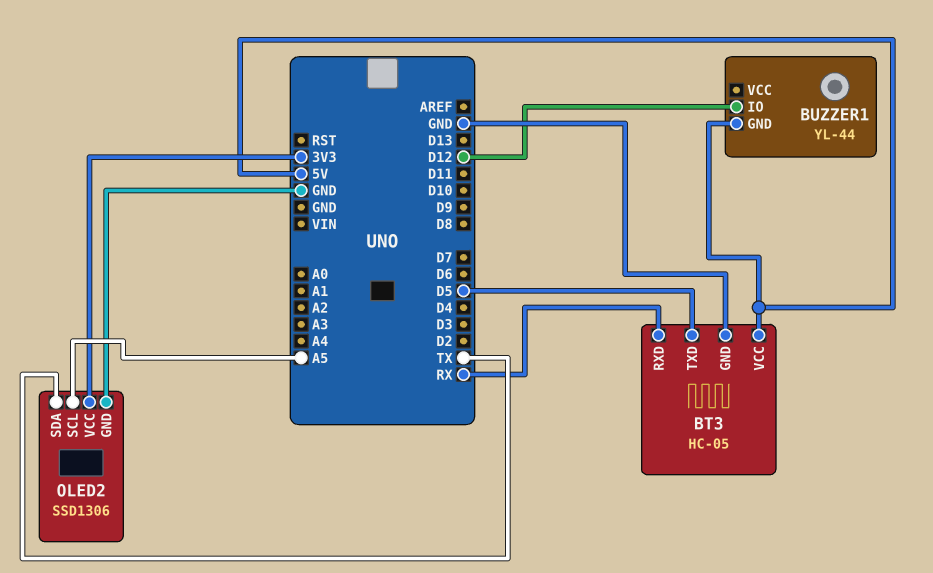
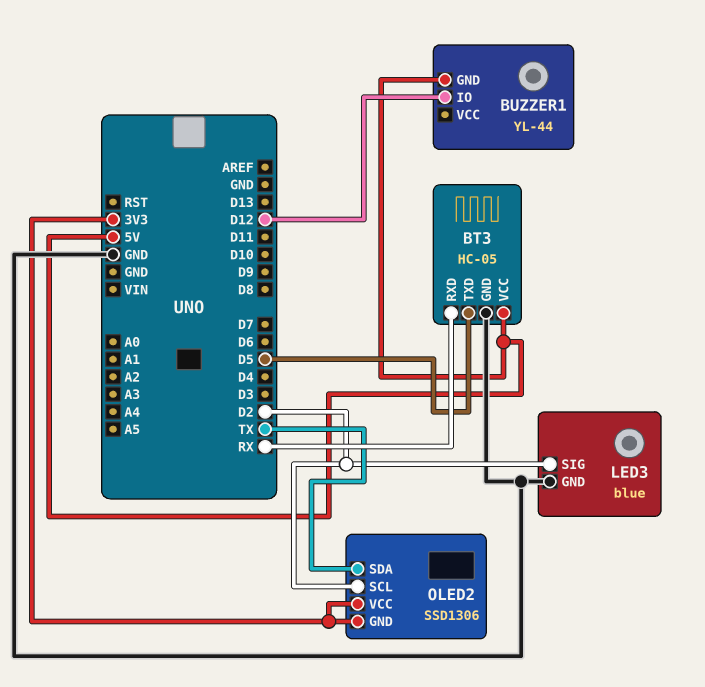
LED3: none -> blue
LED3 pin GND: none -> GND
LED3 pin SIG: none -> D2
OLED2 pin GND: GND -> 3V3
OLED2 pin SCL: A5 -> D2

